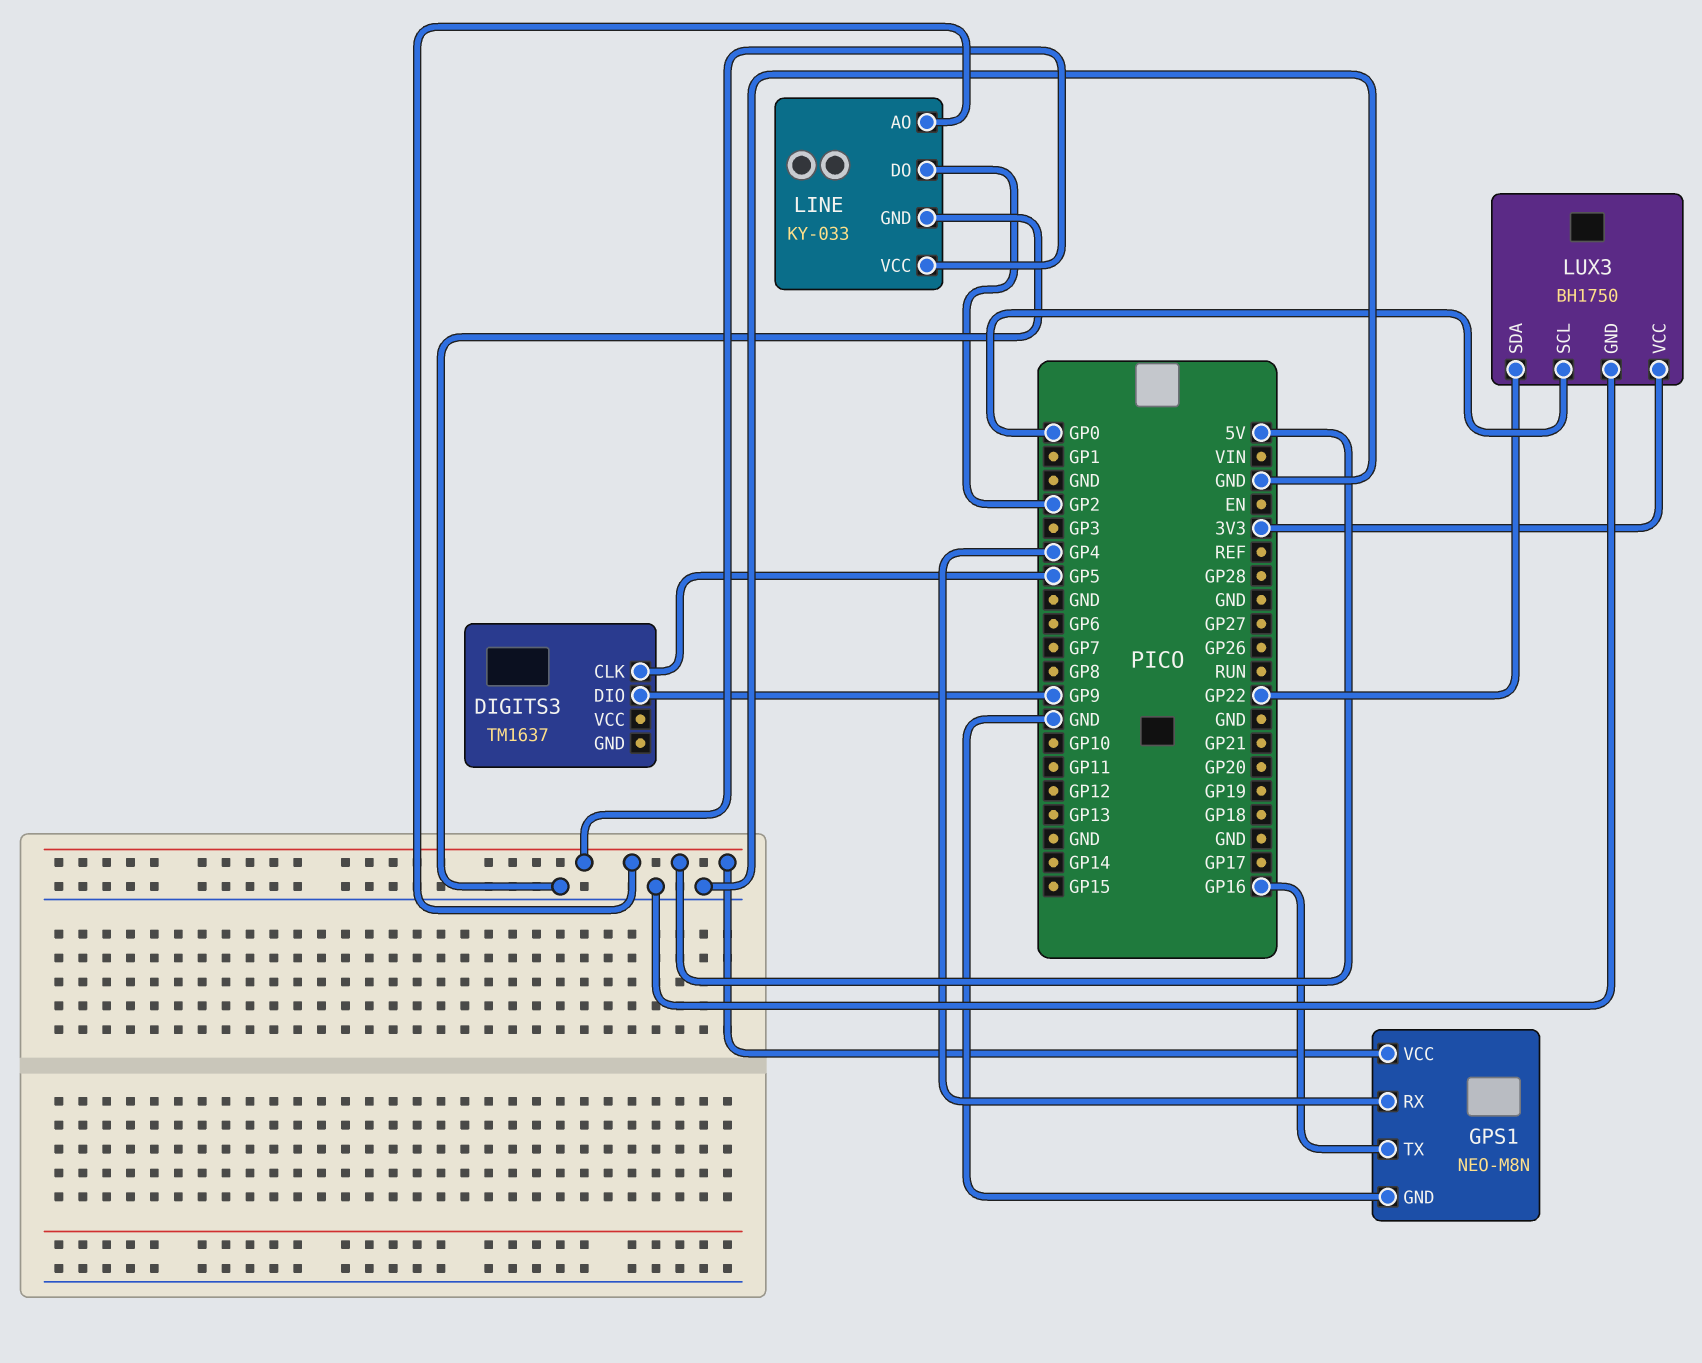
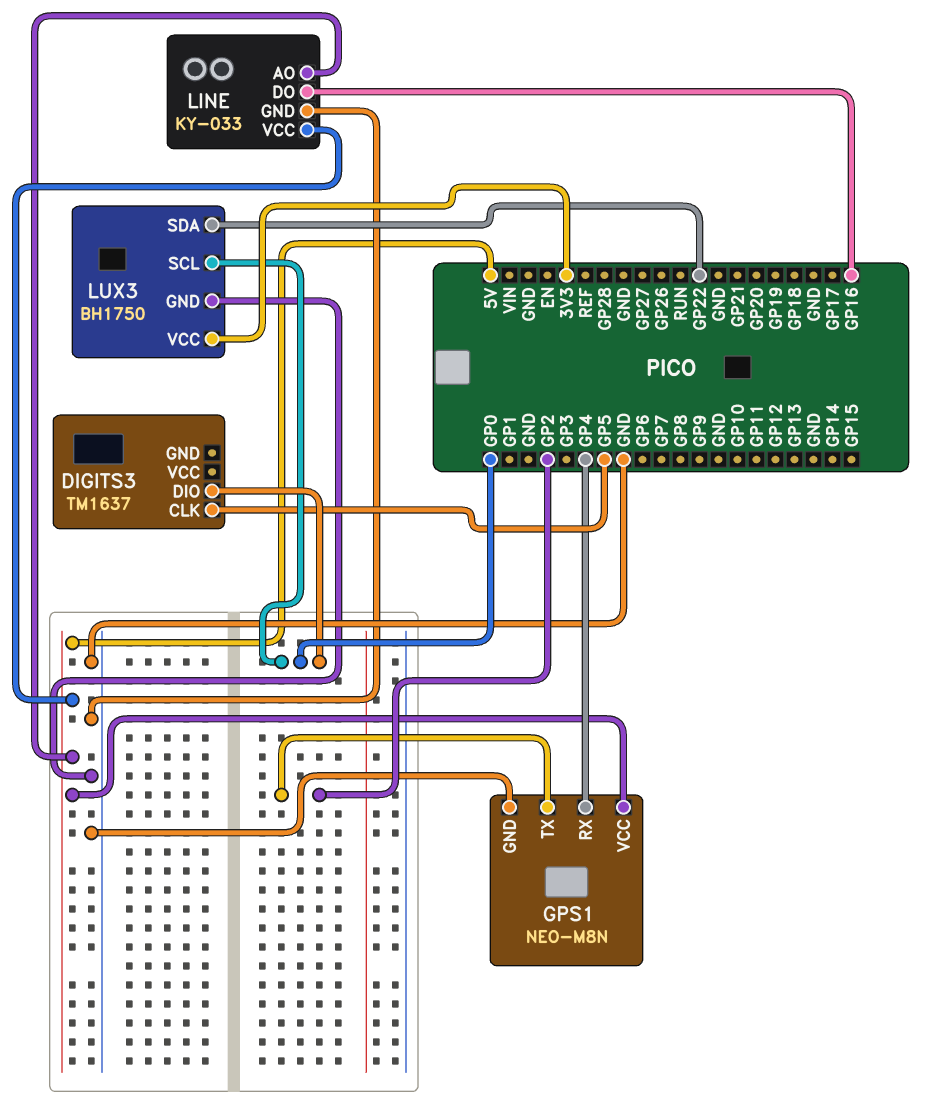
DIGITS3 pin DIO: GP9 -> GP0
GPS1 pin TX: GP16 -> GP2
LINE pin DO: GP2 -> GP16

